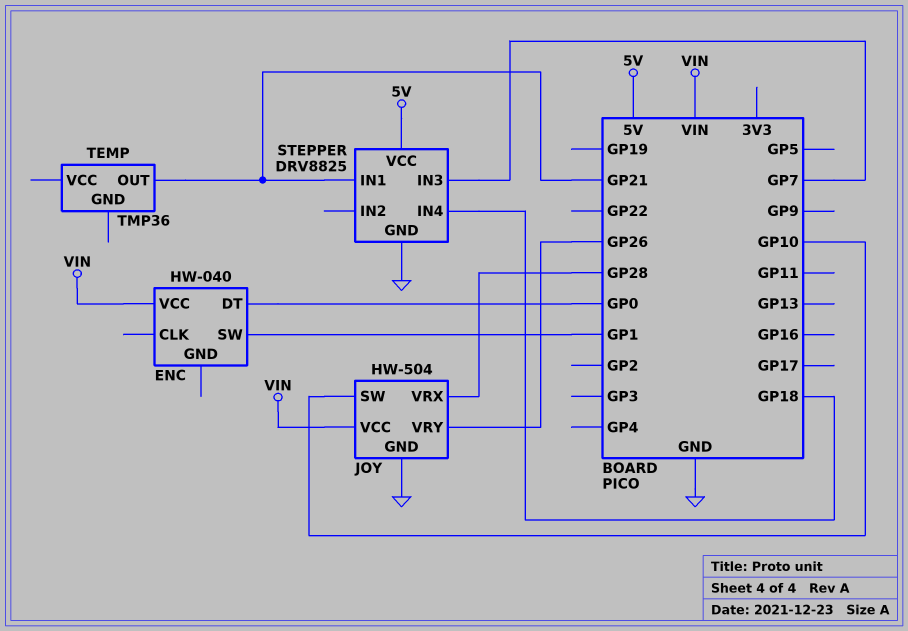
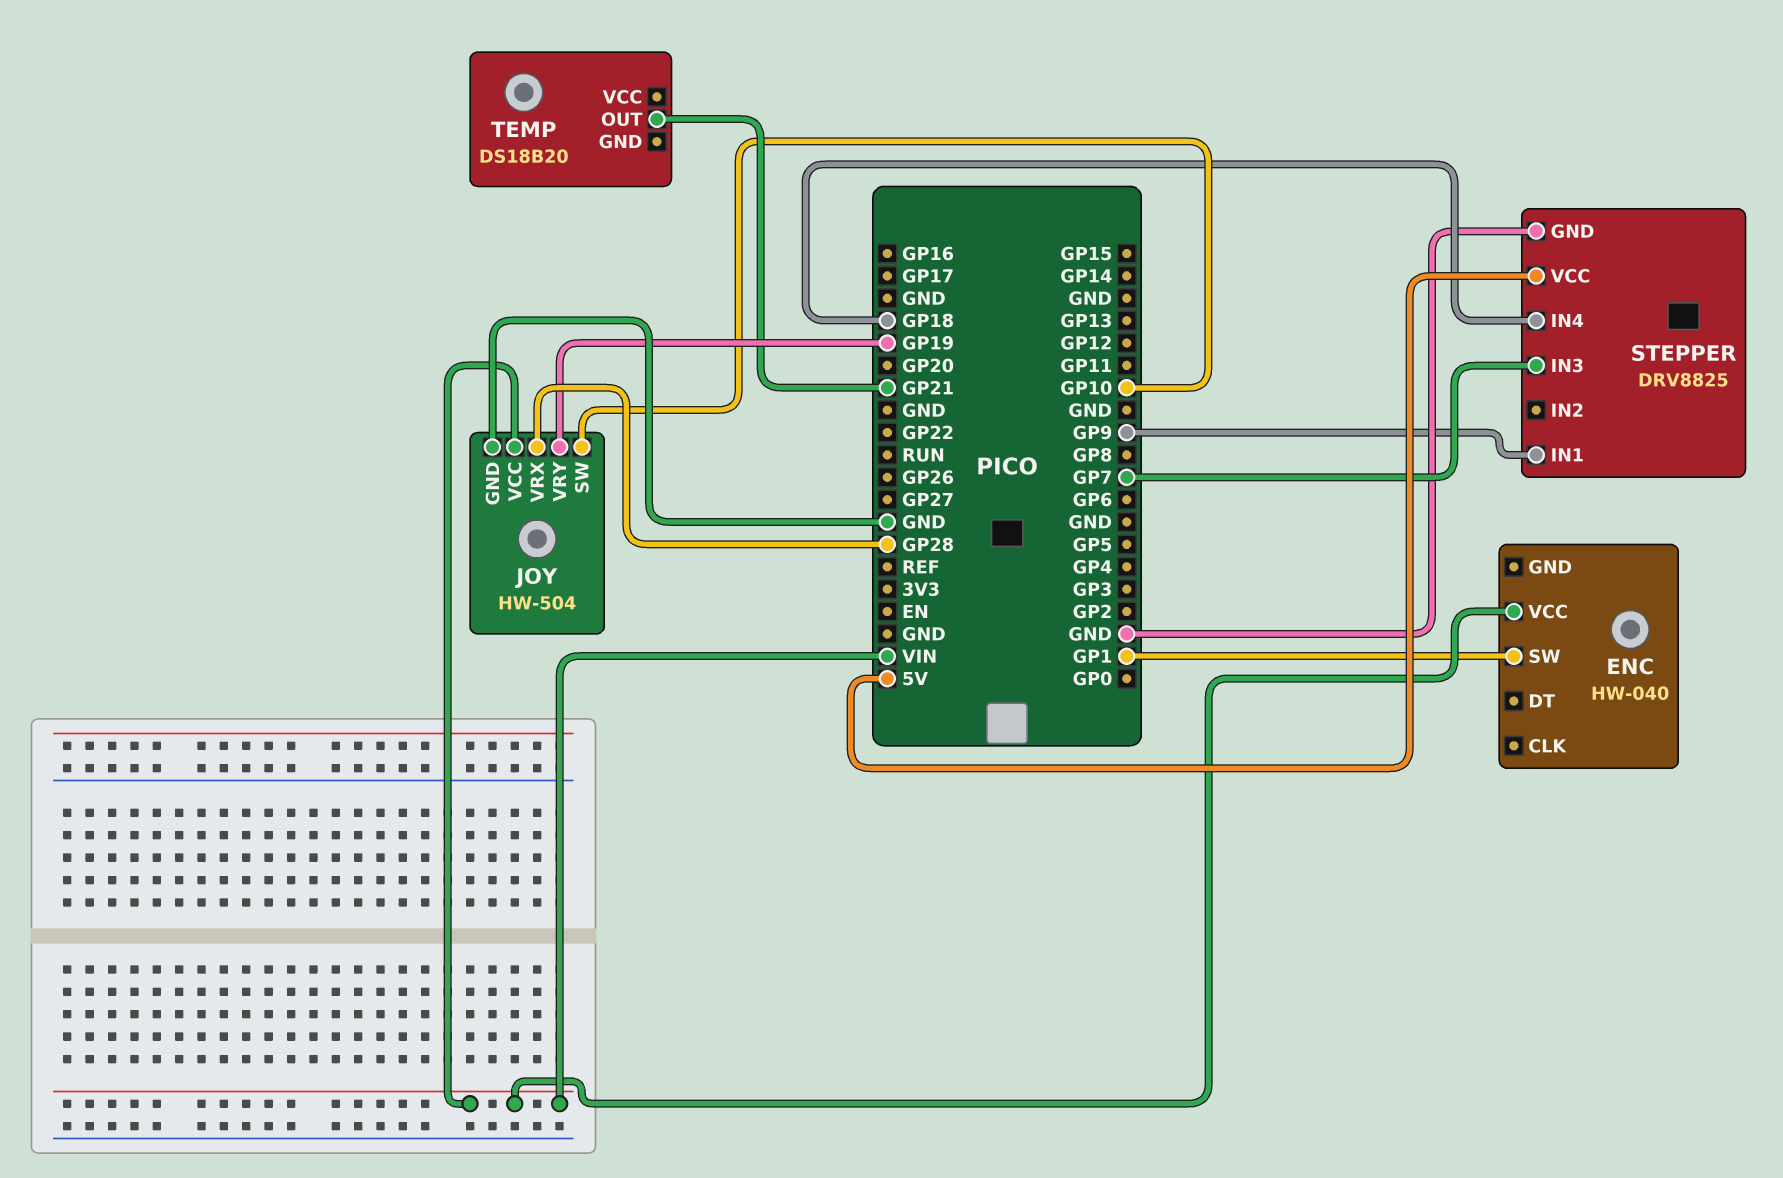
ENC pin DT: GP0 -> none
JOY pin VRY: GP26 -> GP19
STEPPER pin IN1: GP21 -> GP9
TEMP: TMP36 -> DS18B20

